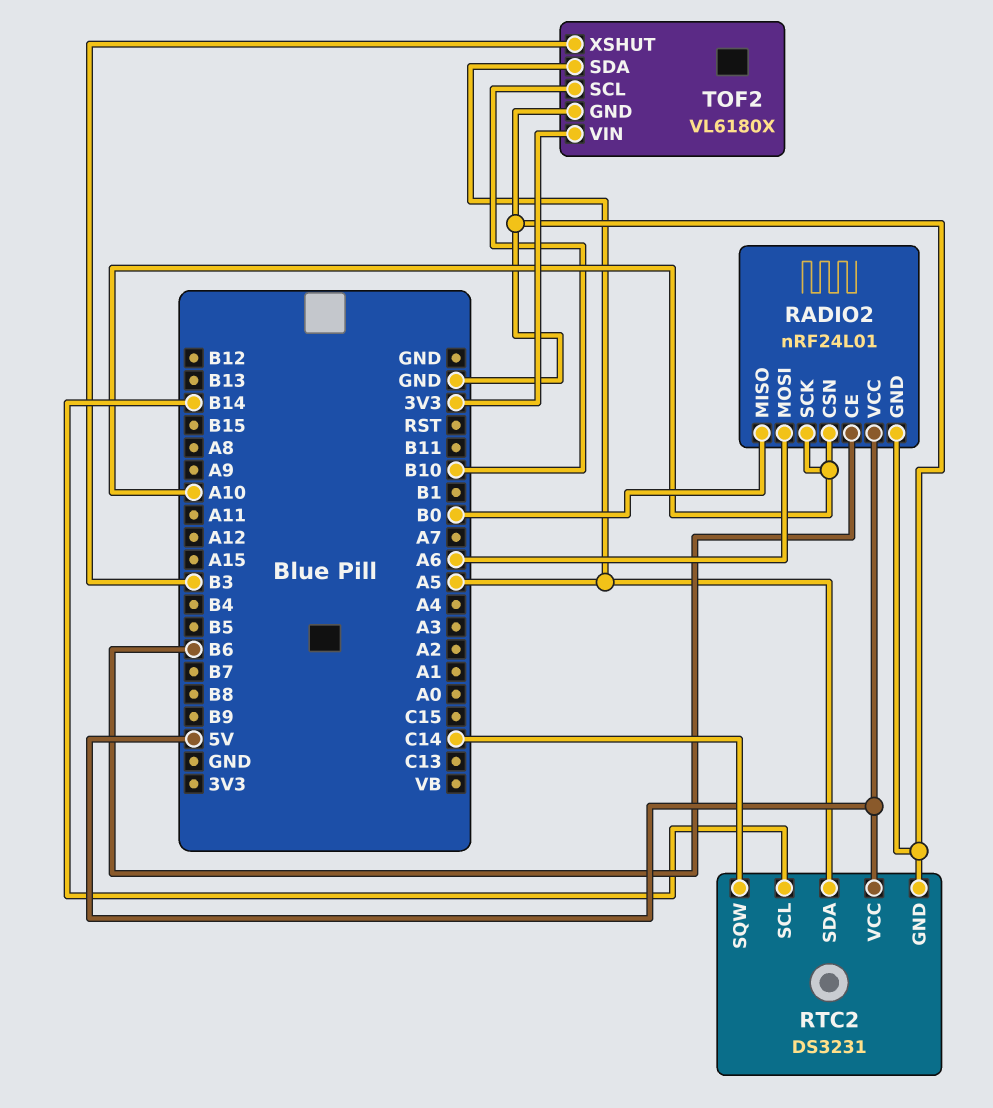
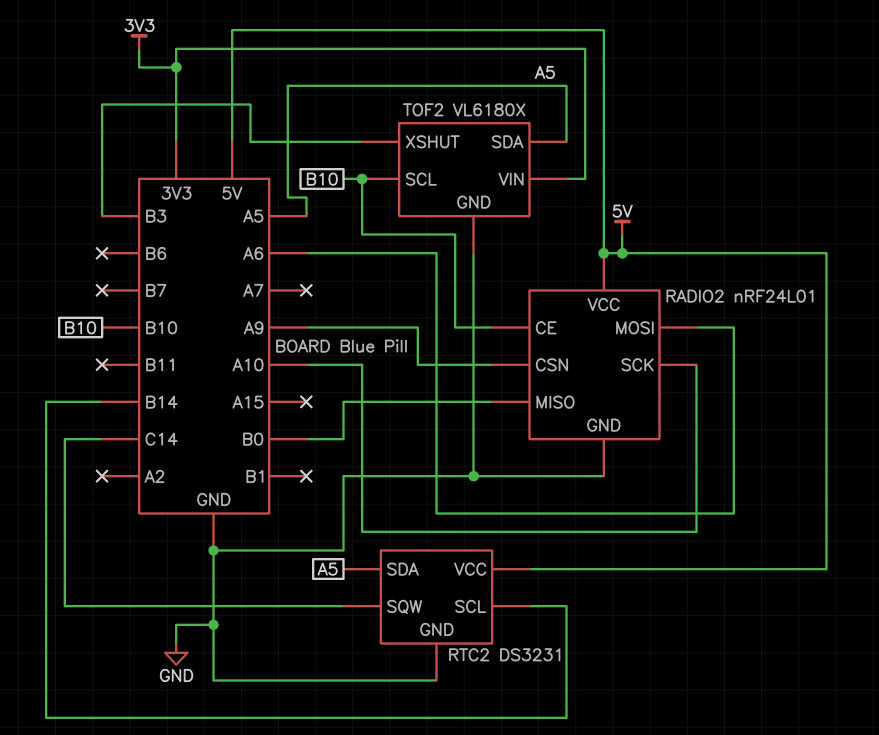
RADIO2 pin CE: B6 -> B10
RADIO2 pin CSN: A10 -> A9

